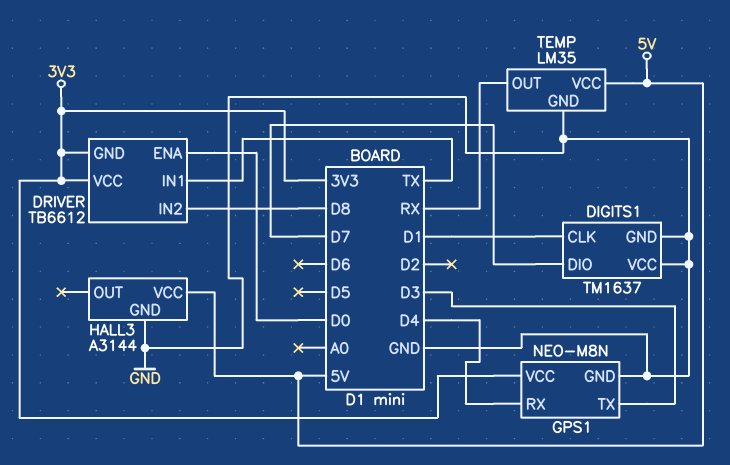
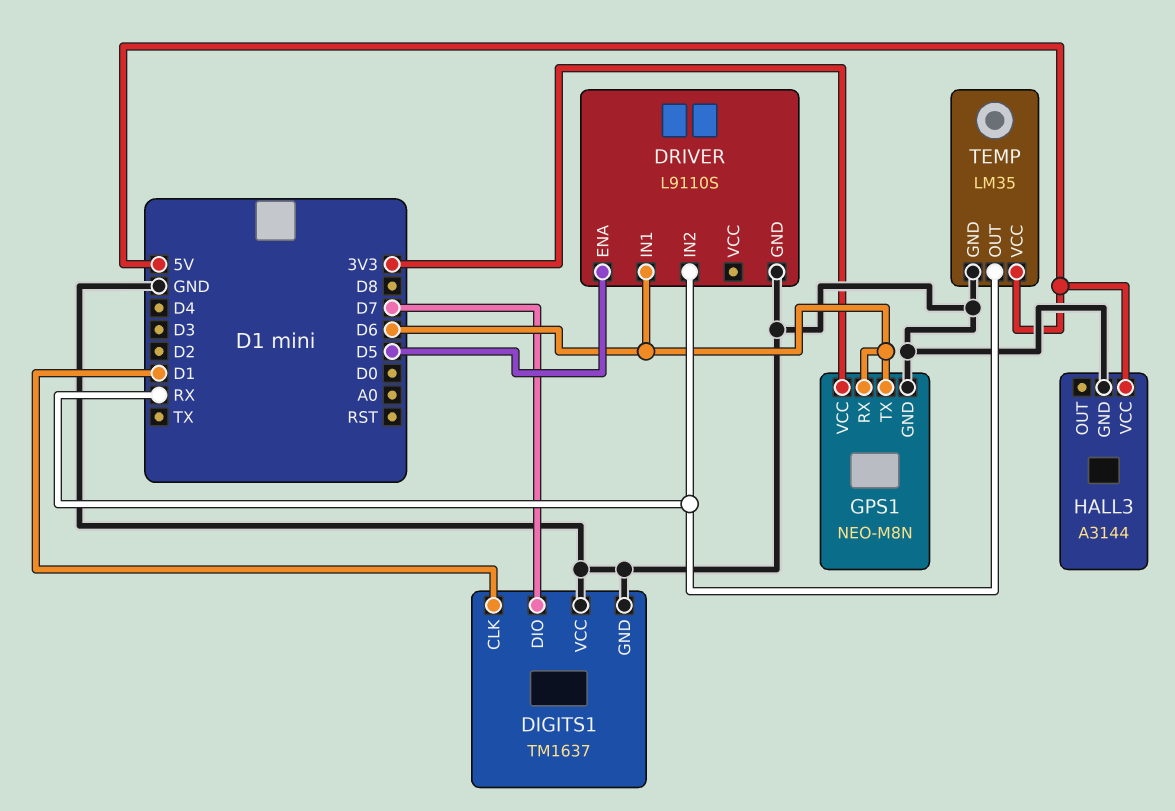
DRIVER: TB6612 -> L9110S
DRIVER pin ENA: D0 -> D5
DRIVER pin GND: 3V3 -> GND
DRIVER pin IN1: TX -> D6
DRIVER pin IN2: D8 -> RX
DRIVER pin VCC: 3V3 -> none
GPS1 pin RX: D4 -> D6
GPS1 pin TX: D3 -> D6

